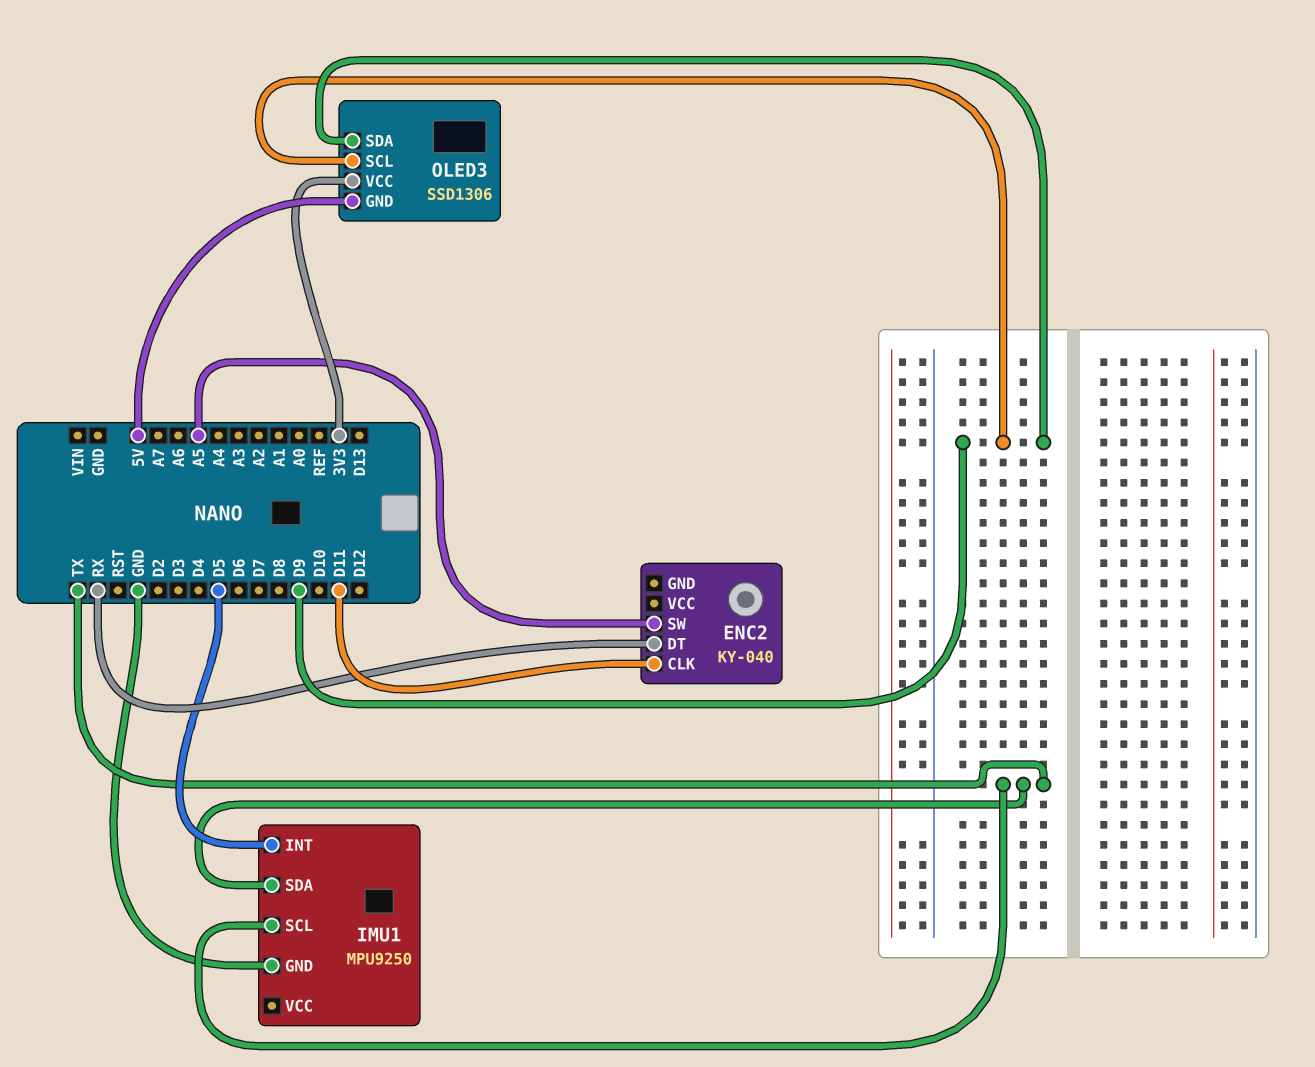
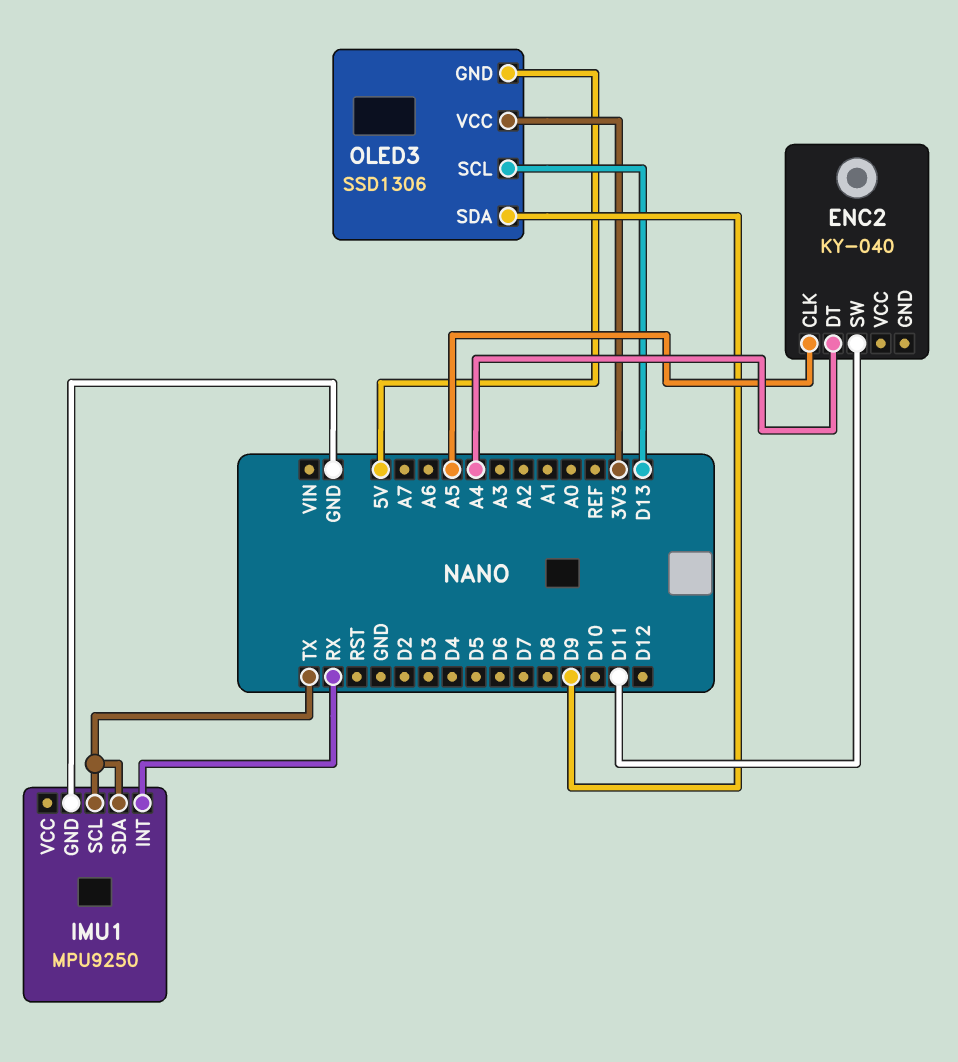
ENC2 pin CLK: D11 -> A5
ENC2 pin DT: RX -> A4
ENC2 pin SW: A5 -> D11
IMU1 pin INT: D5 -> RX
OLED3 pin SCL: D9 -> D13

